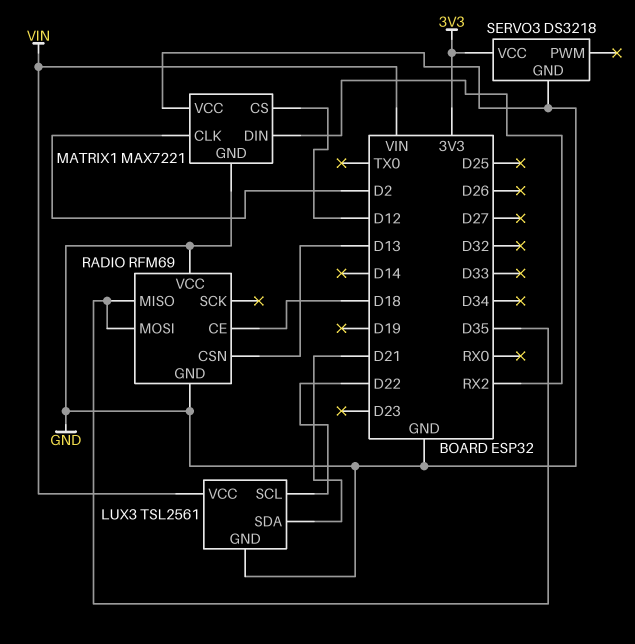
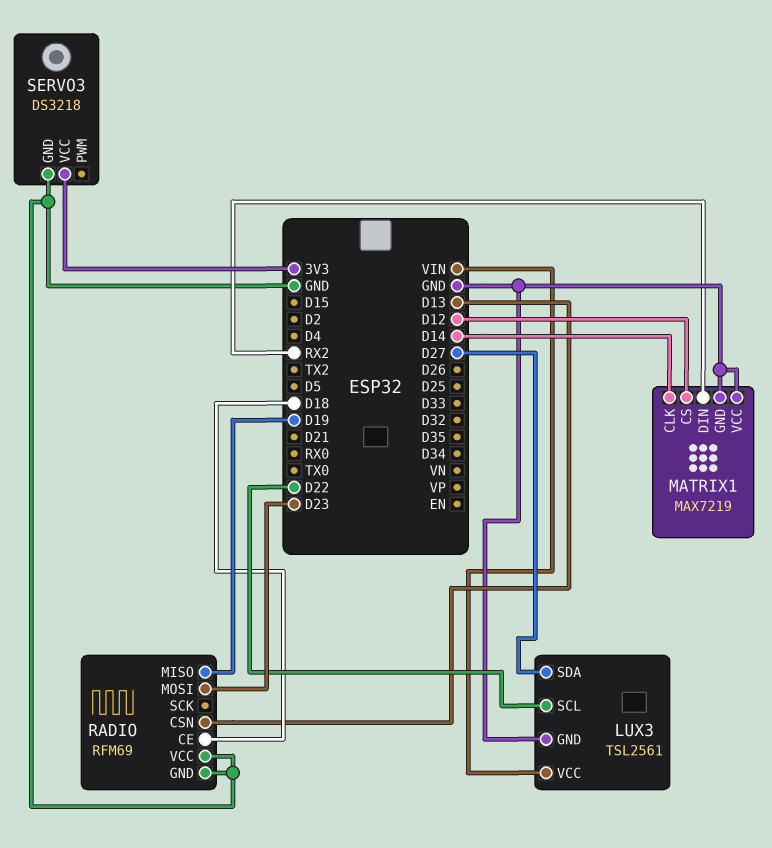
LUX3 pin SDA: D21 -> D27
MATRIX1: MAX7221 -> MAX7219
MATRIX1 pin CLK: D2 -> D14
RADIO pin MISO: D35 -> D19
RADIO pin MOSI: D35 -> D23

